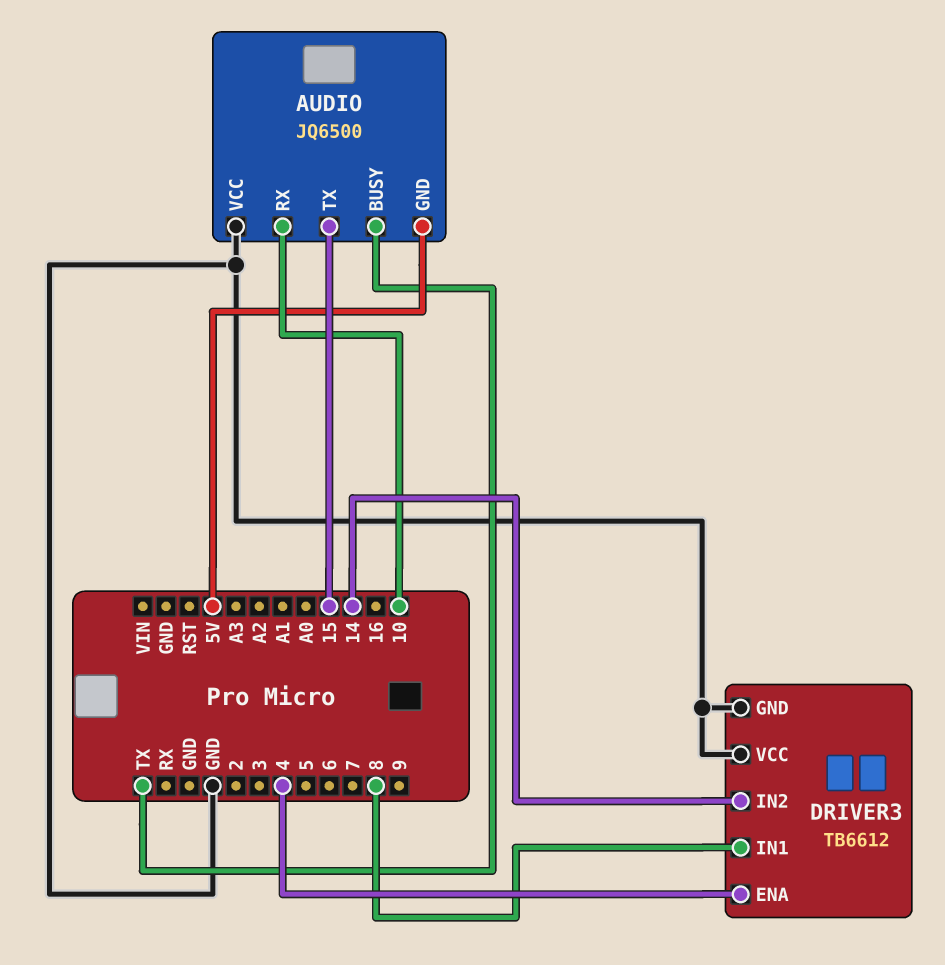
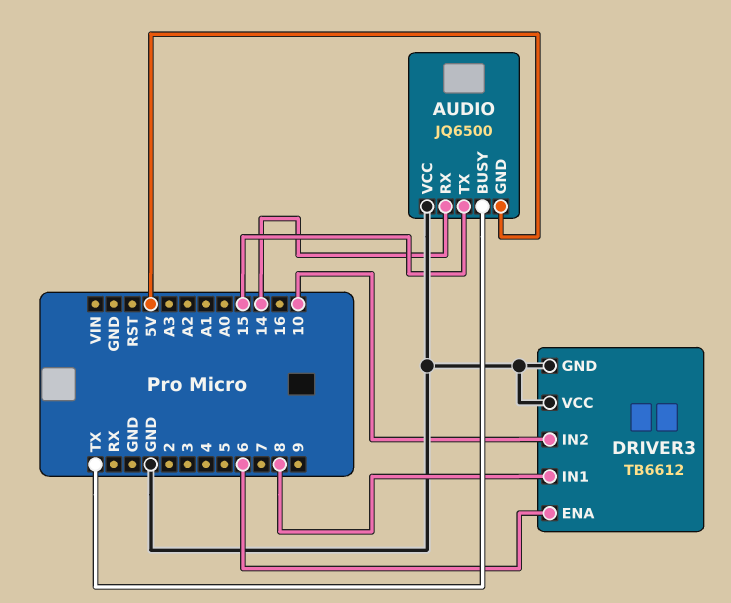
AUDIO pin RX: 10 -> 14
DRIVER3 pin ENA: 4 -> 6
DRIVER3 pin IN2: 14 -> 10

